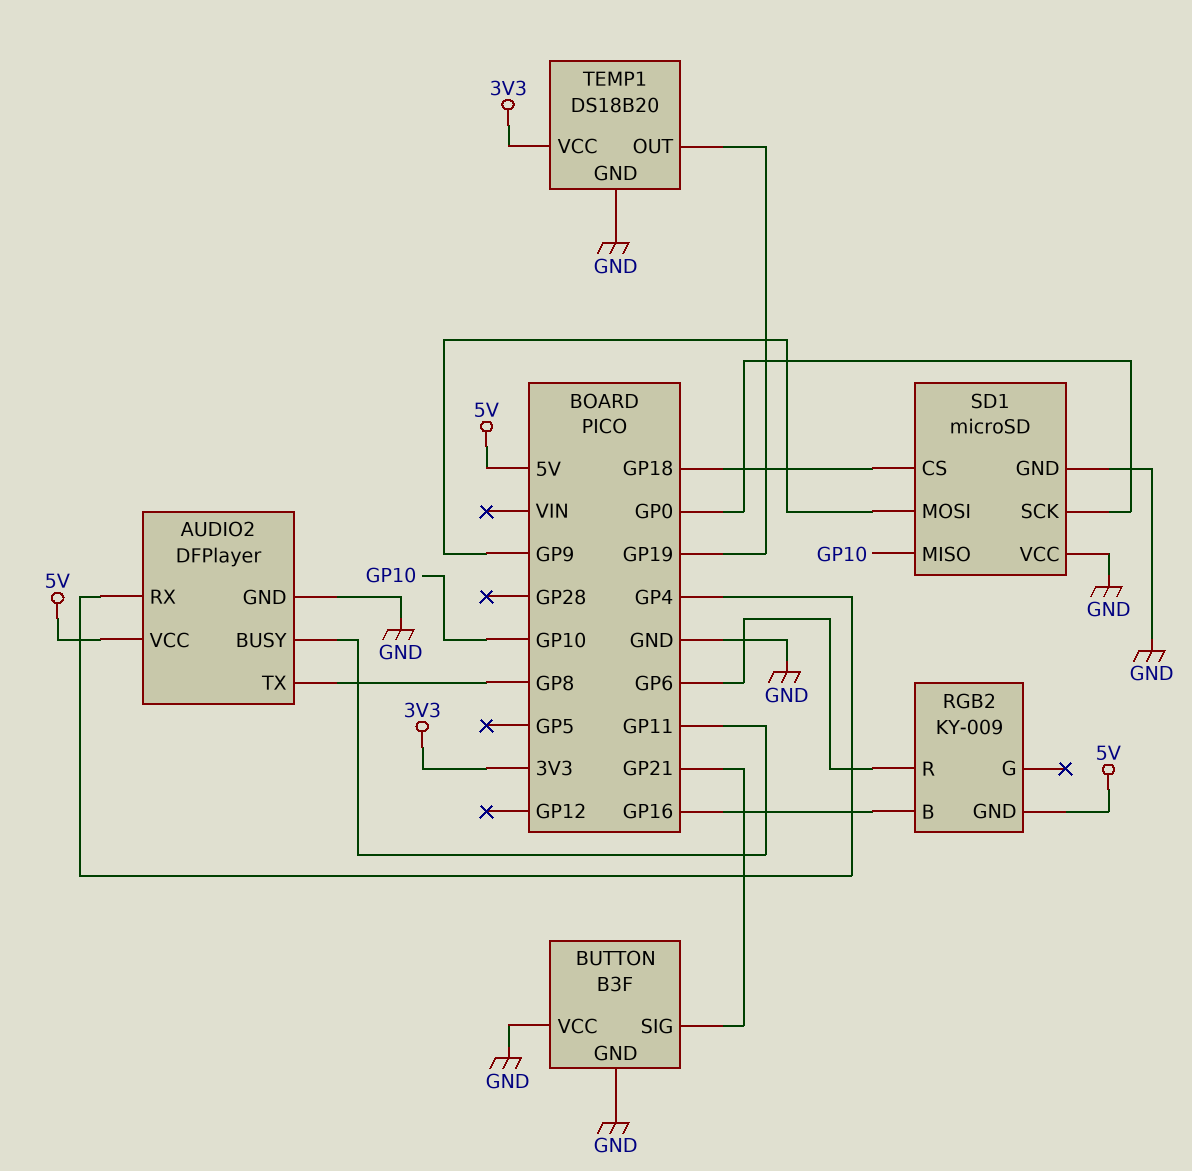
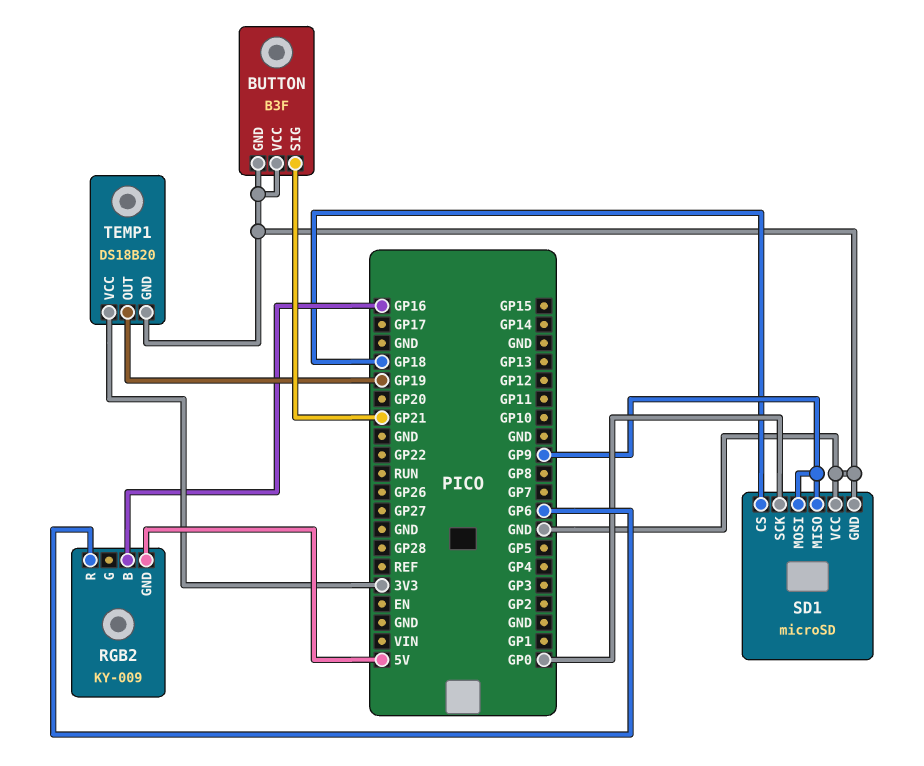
AUDIO2: DFPlayer -> none
AUDIO2 pin BUSY: GP11 -> none
AUDIO2 pin GND: GND -> none
AUDIO2 pin RX: GP4 -> none
AUDIO2 pin TX: GP8 -> none
AUDIO2 pin VCC: 5V -> none
SD1 pin MISO: GP10 -> GP9

